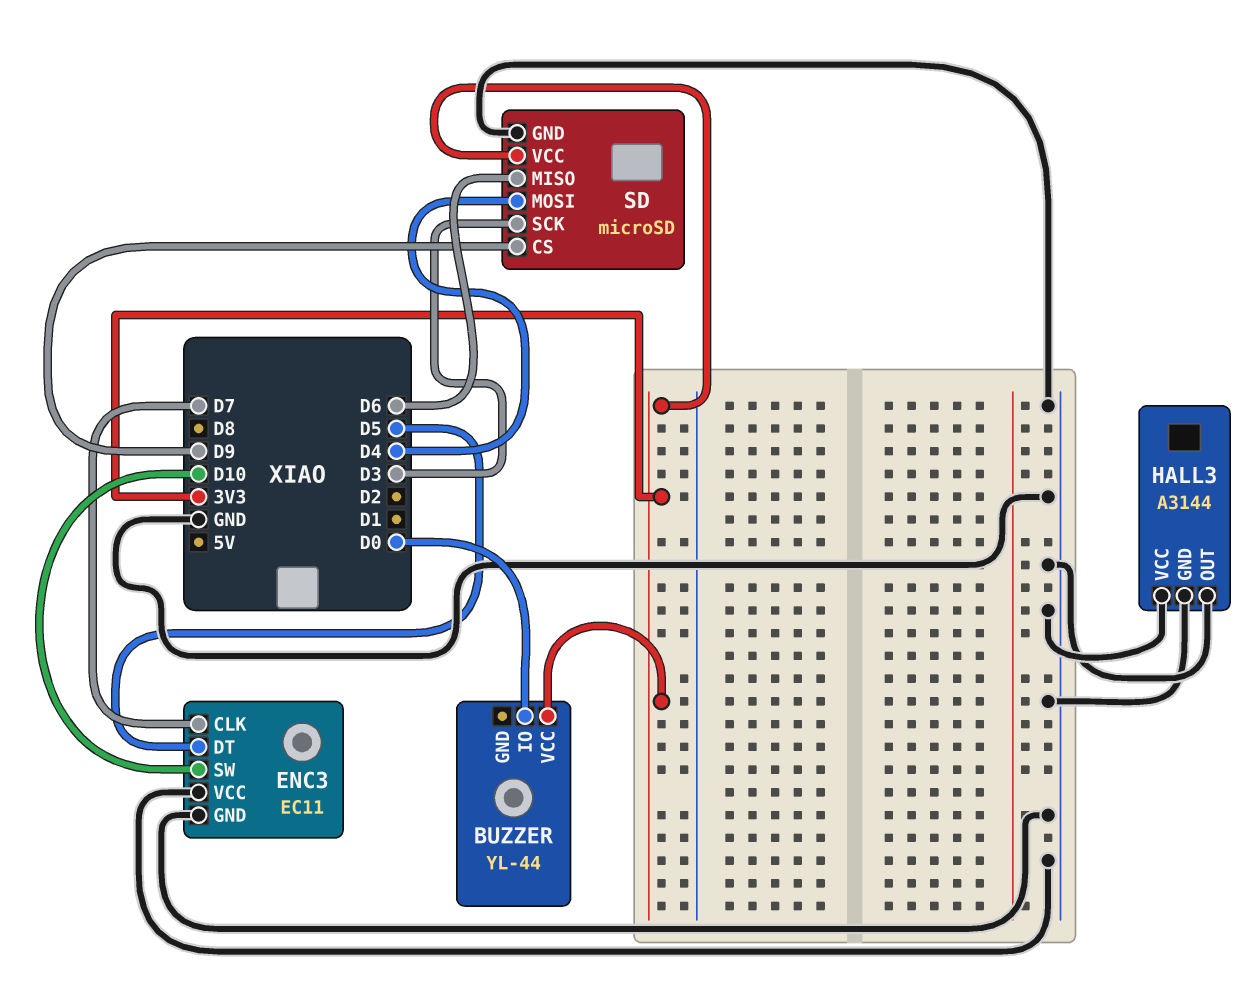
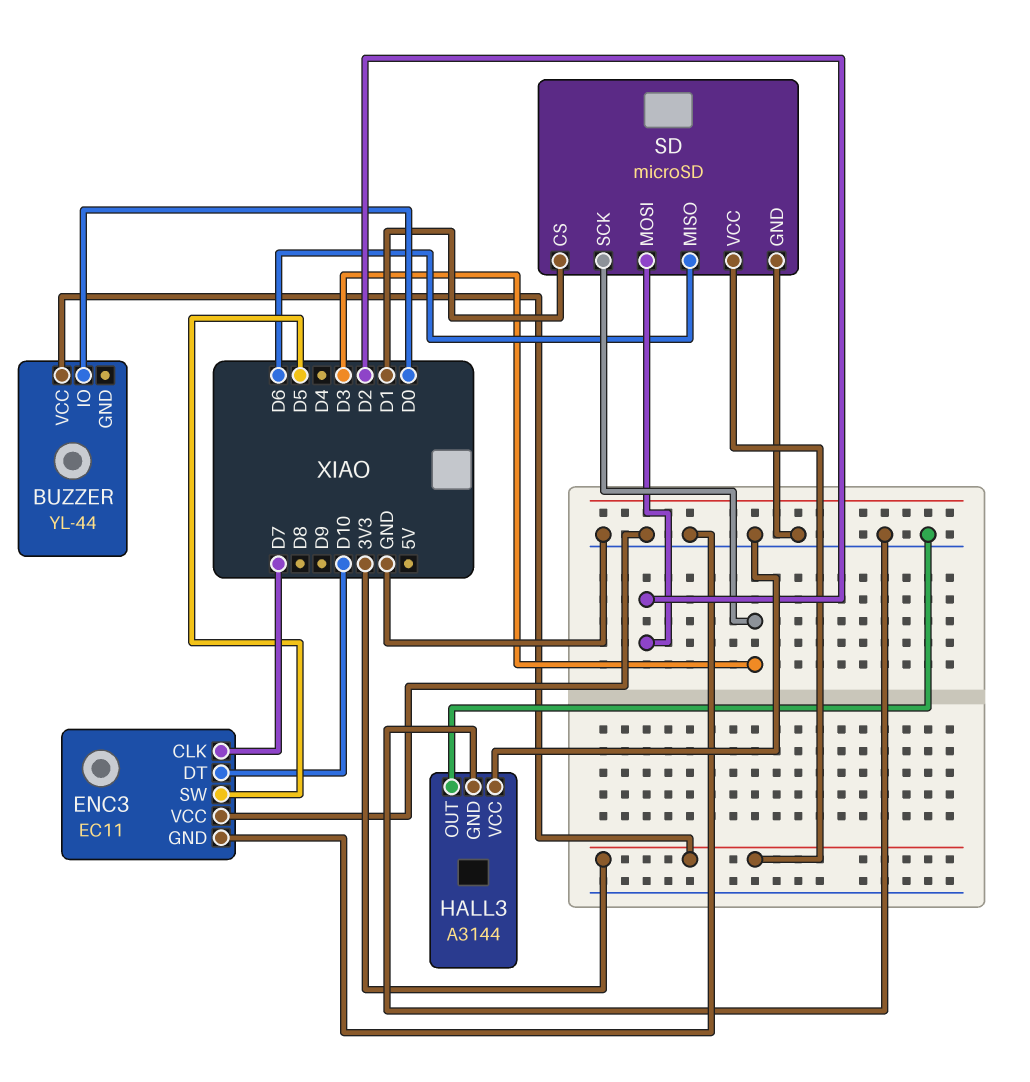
ENC3 pin DT: D5 -> D10
ENC3 pin SW: D10 -> D5
SD pin CS: D9 -> D1
SD pin MOSI: D4 -> D2

